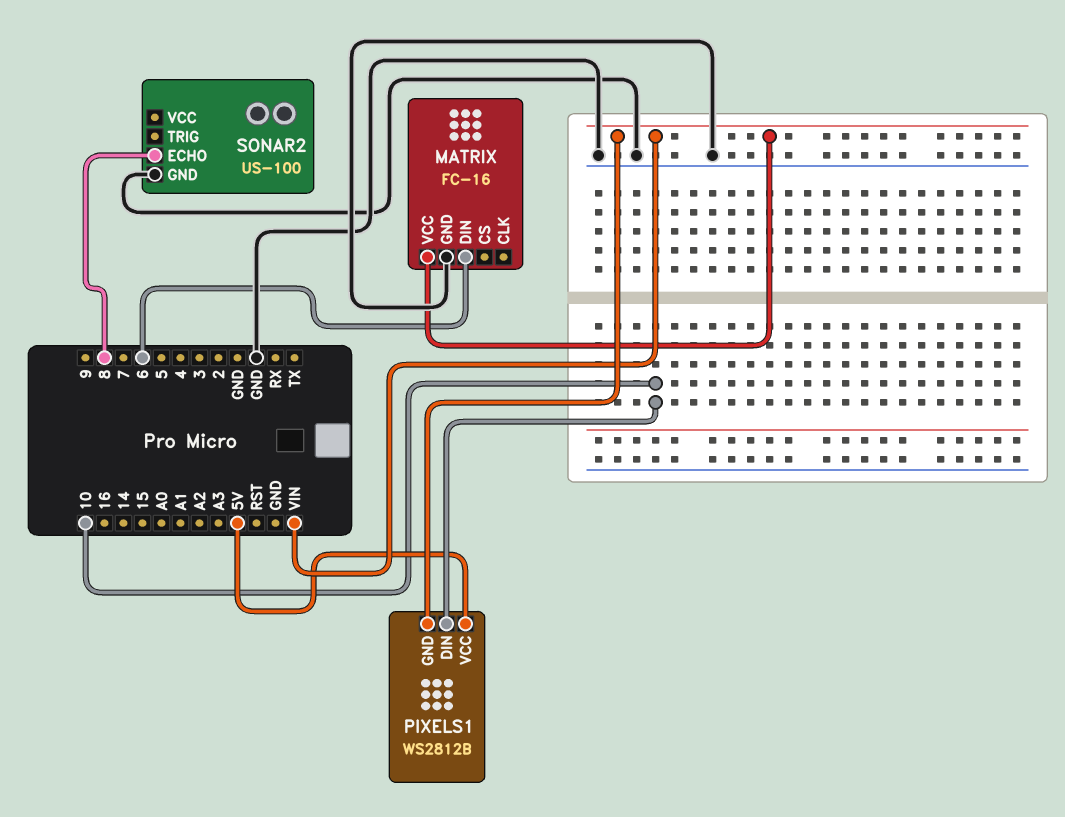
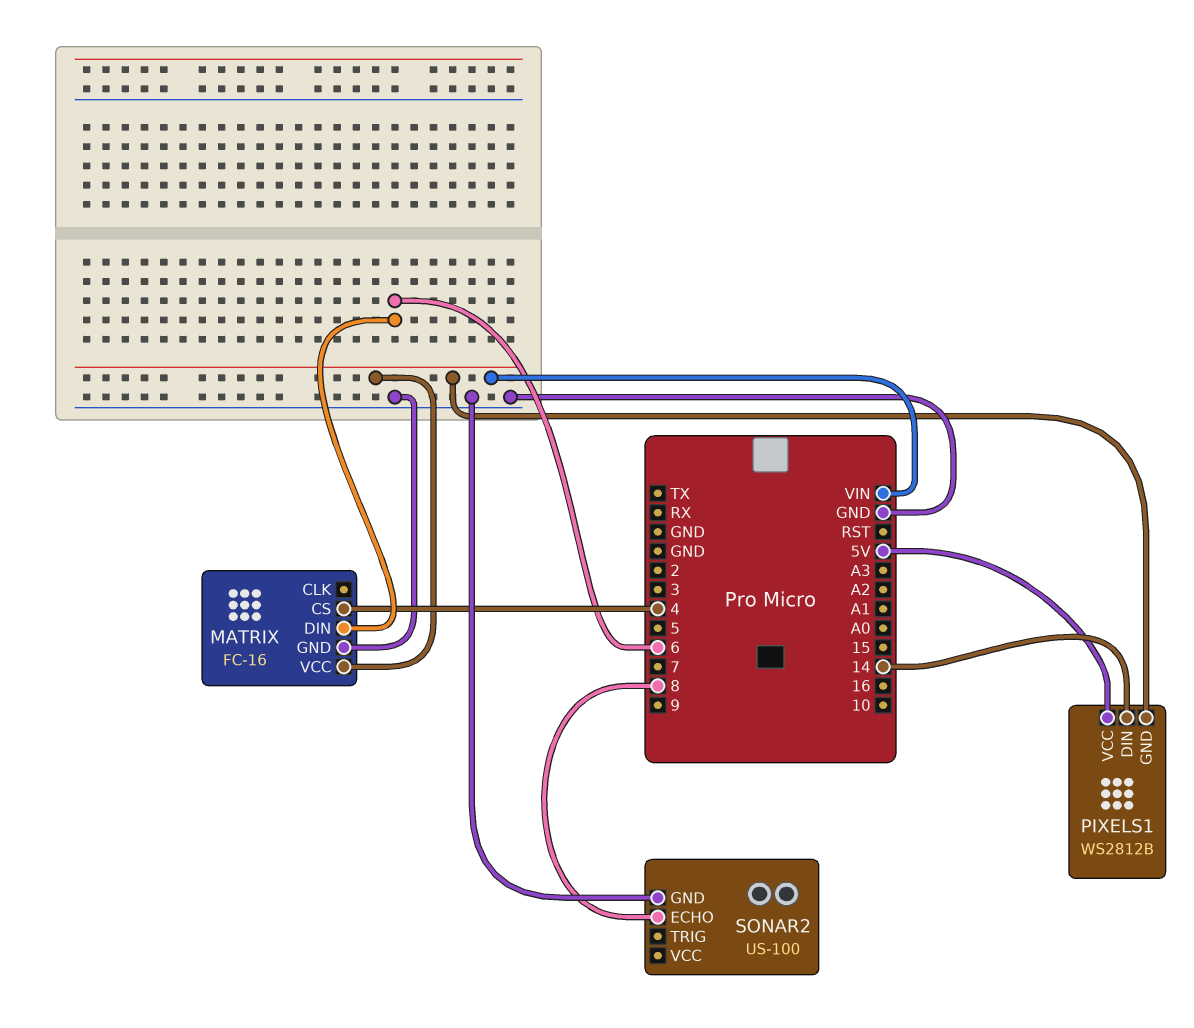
MATRIX pin CS: none -> 4
PIXELS1 pin DIN: 10 -> 14

